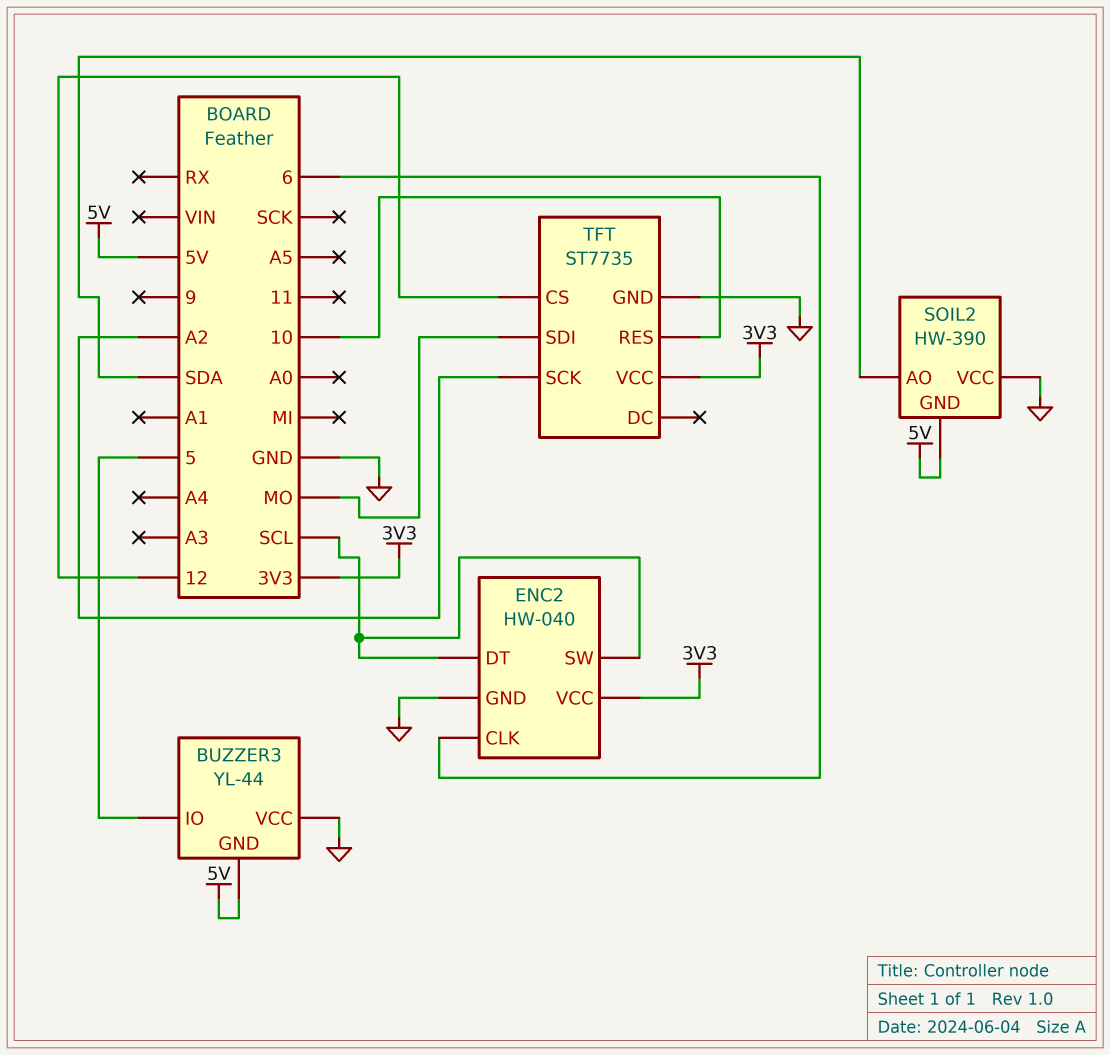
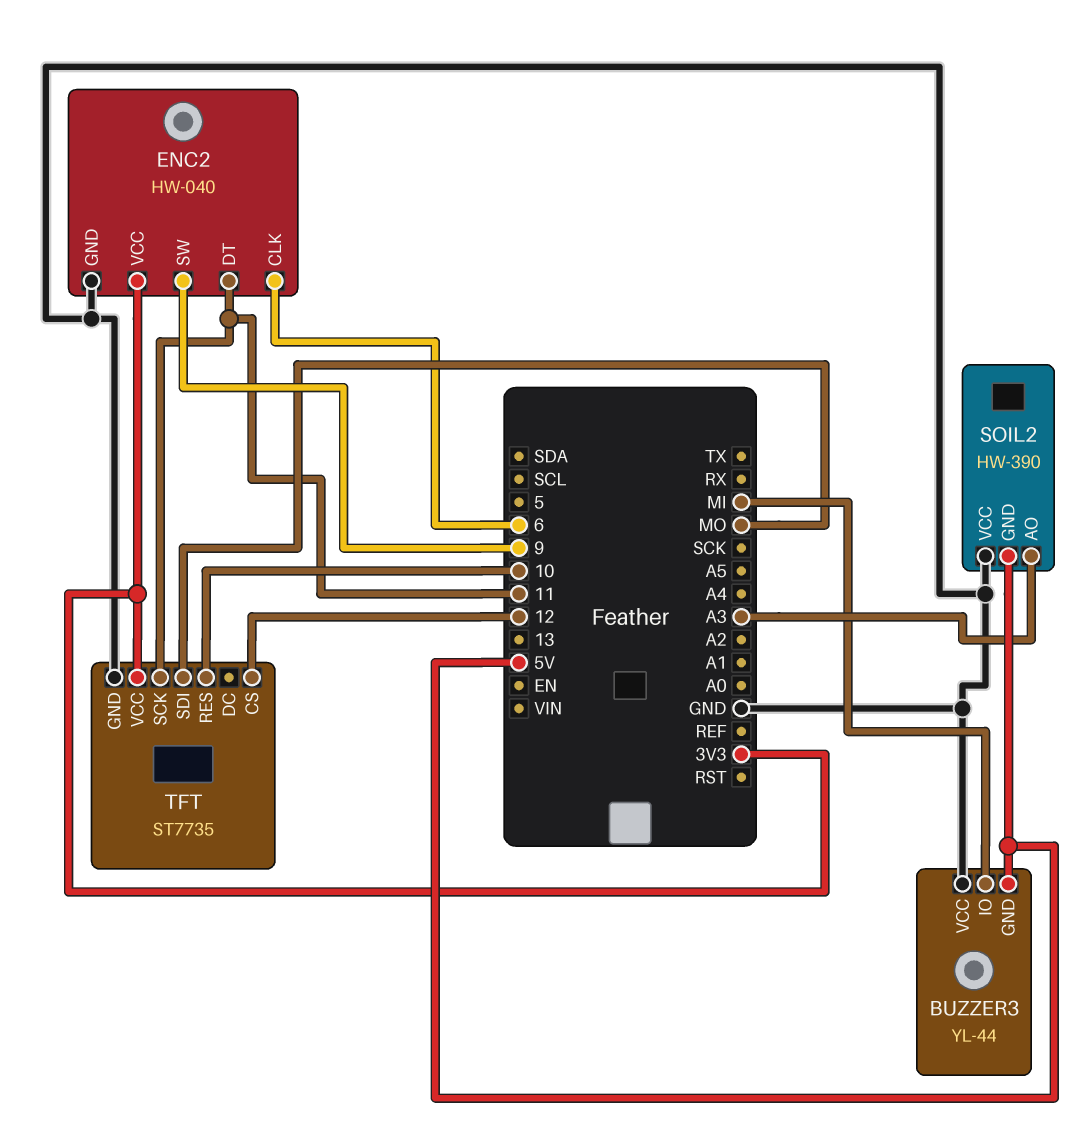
BUZZER3 pin IO: 5 -> MI
ENC2 pin DT: SCL -> 11
ENC2 pin SW: SCL -> 9
SOIL2 pin AO: SDA -> A3
TFT pin SCK: A2 -> 11

